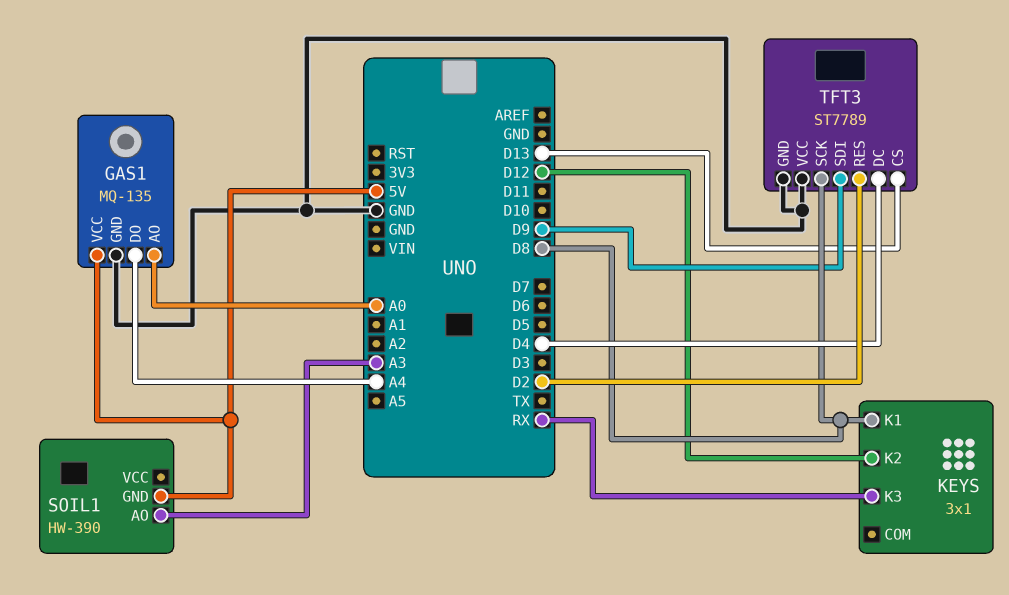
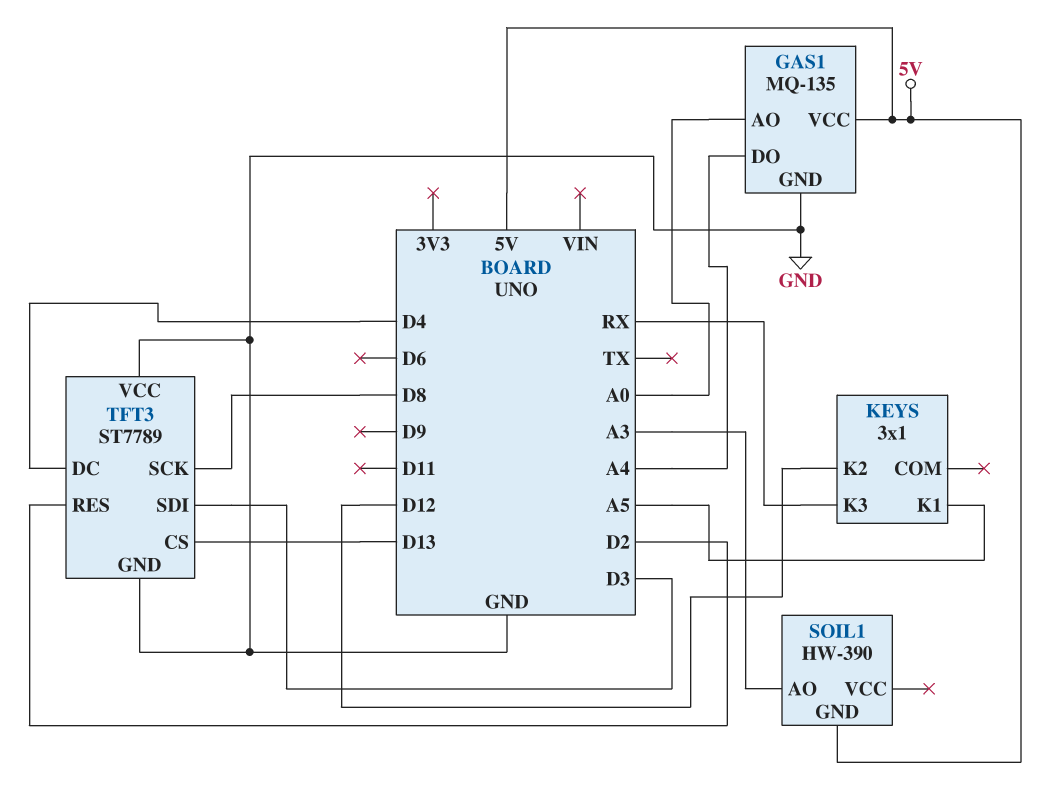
KEYS pin K1: D8 -> A5
TFT3 pin SDI: D9 -> D3

